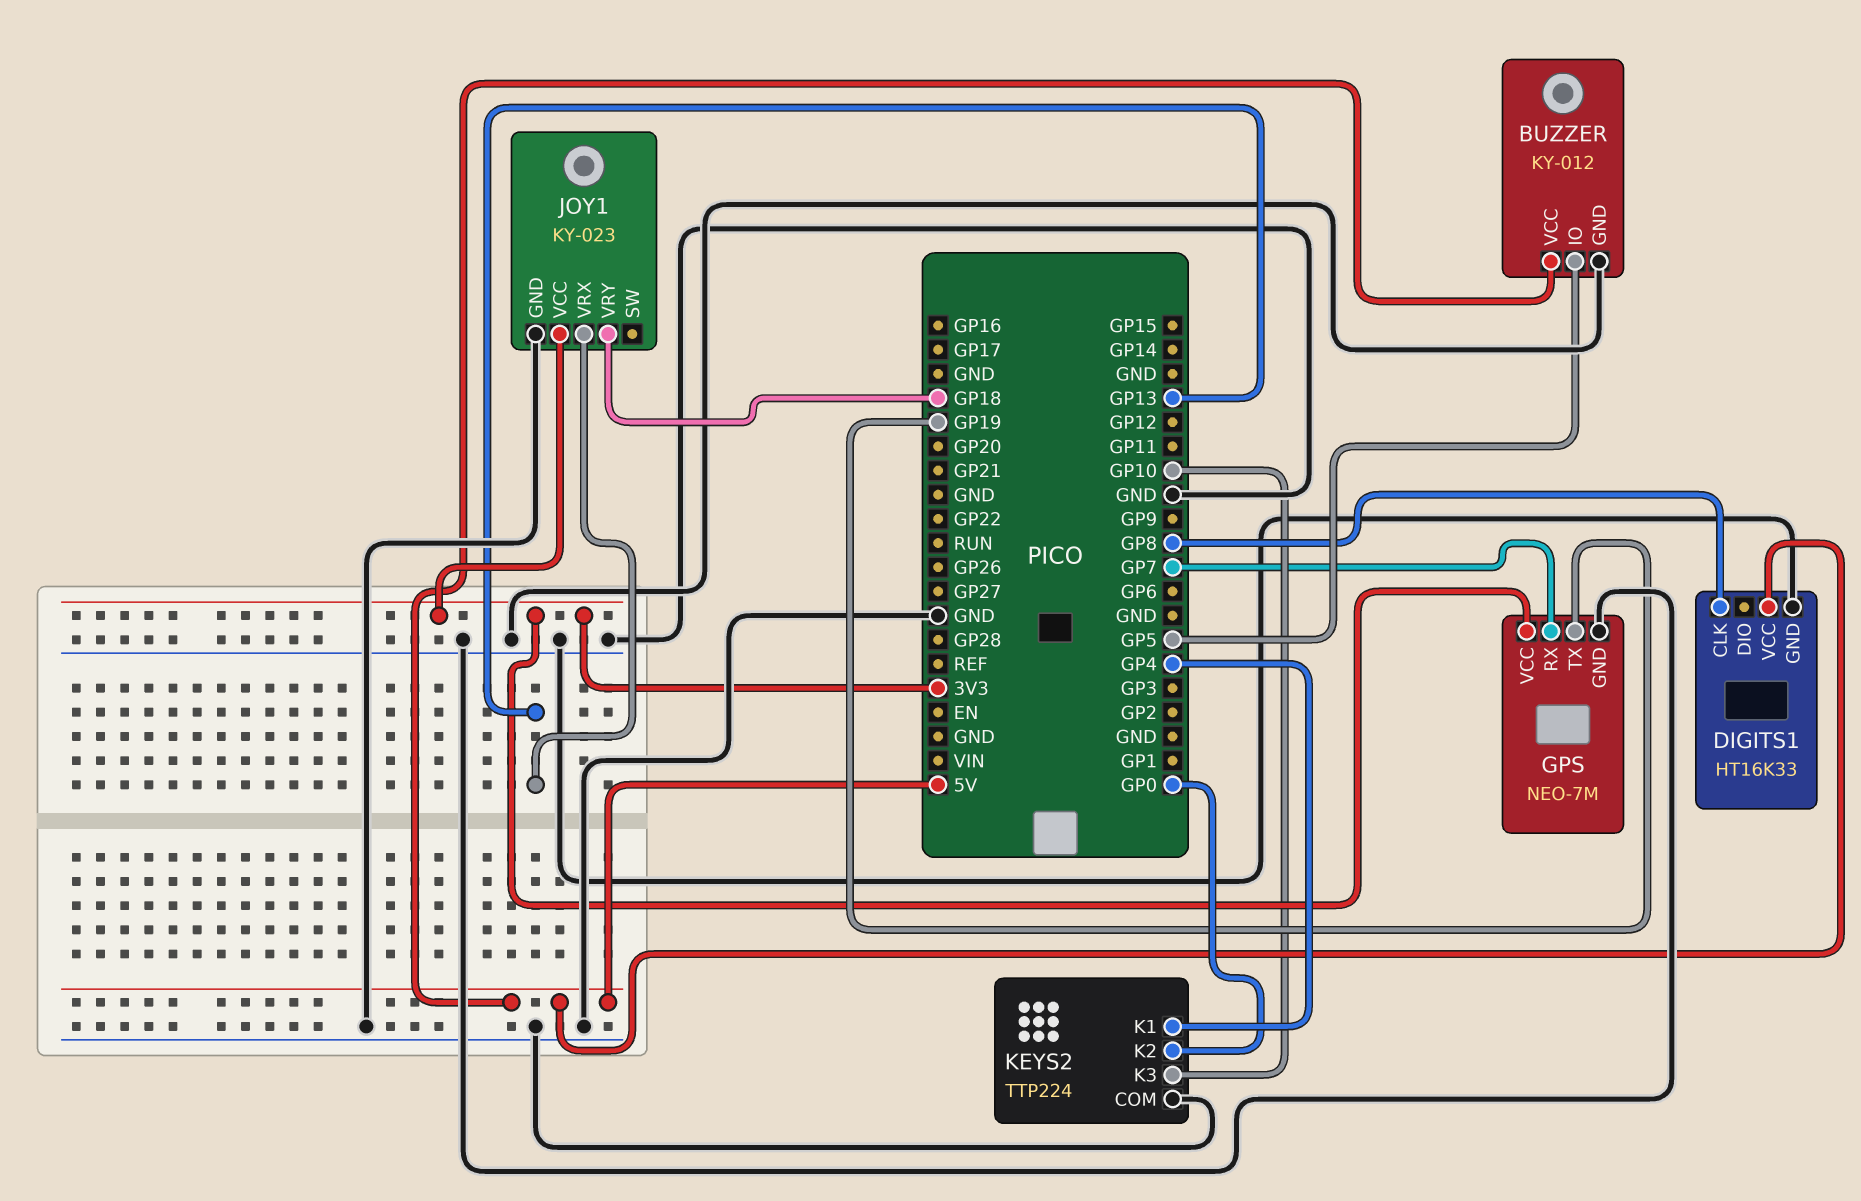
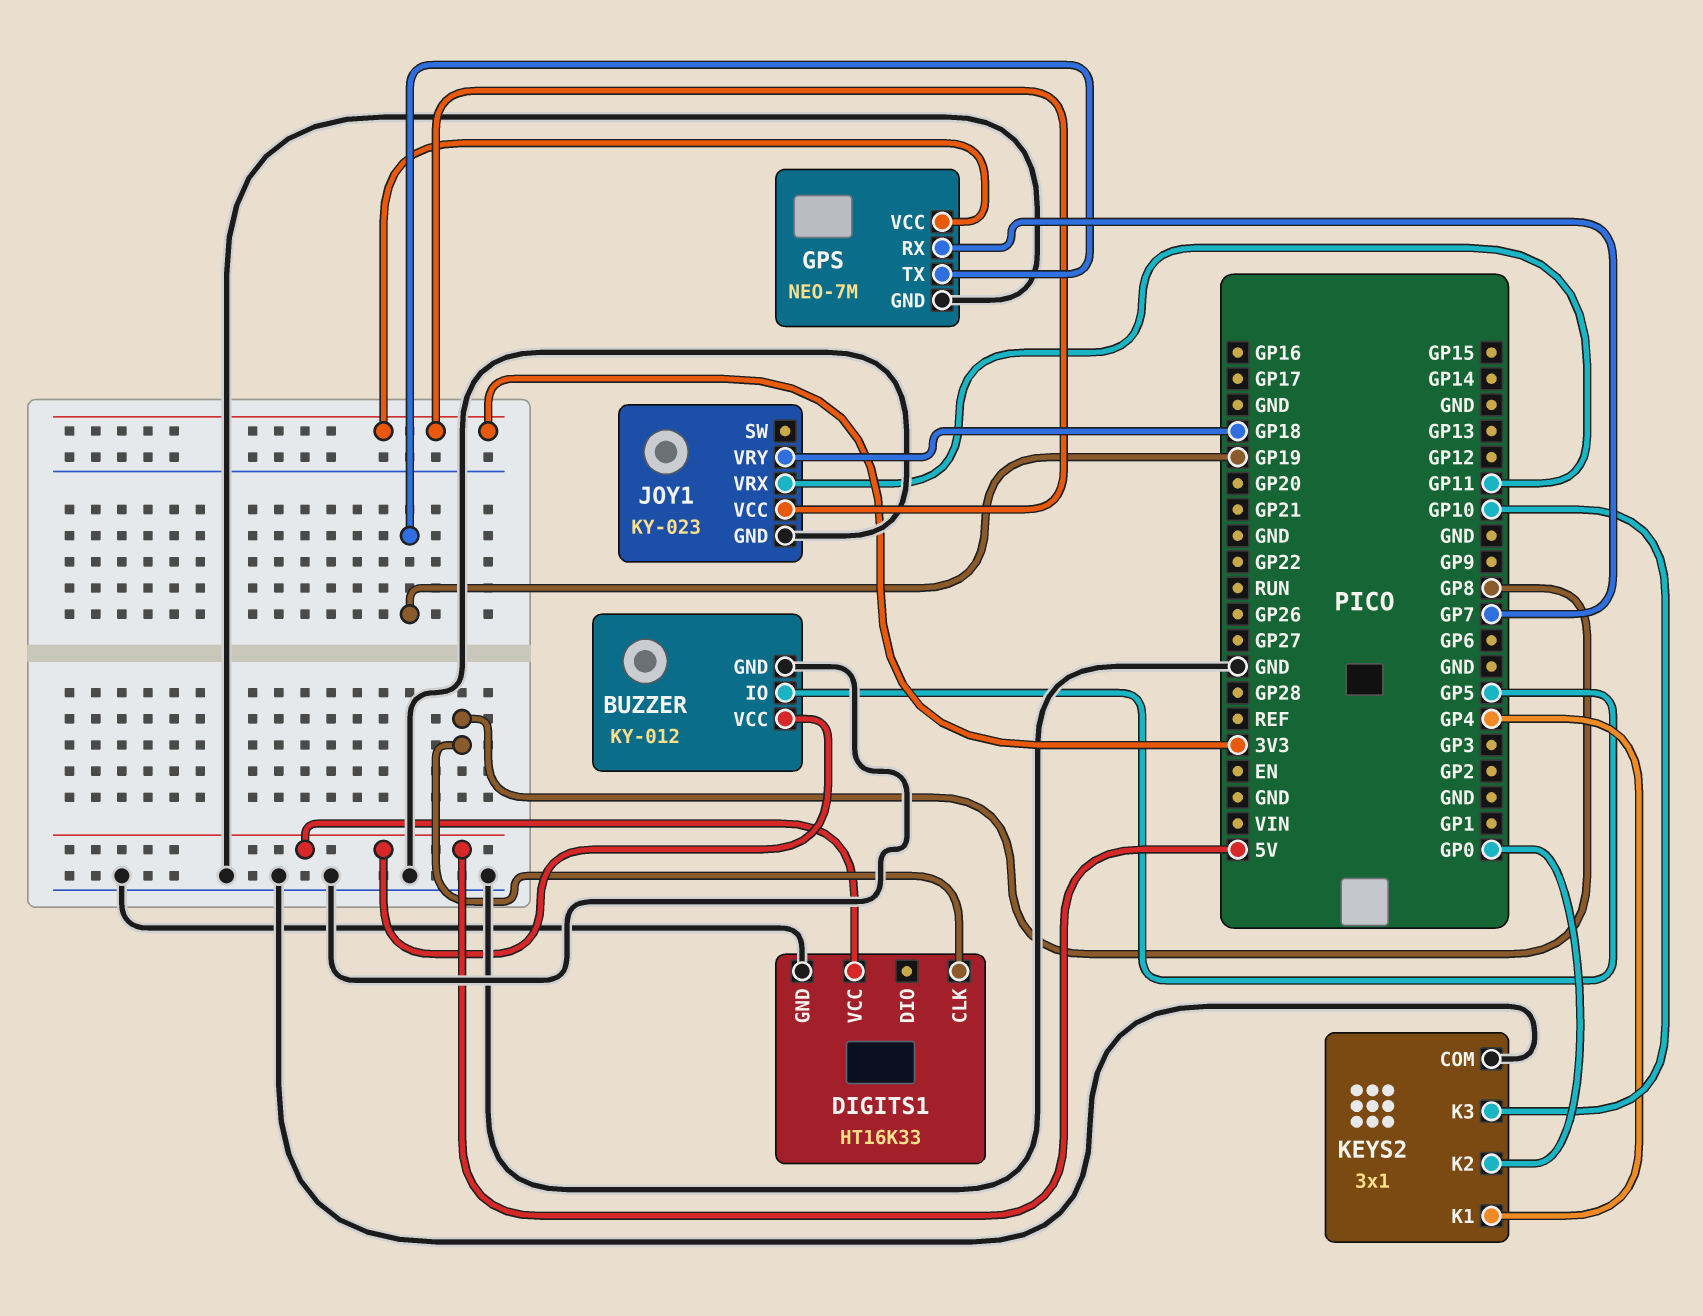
JOY1 pin VRX: GP13 -> GP11
KEYS2: TTP224 -> 3x1

